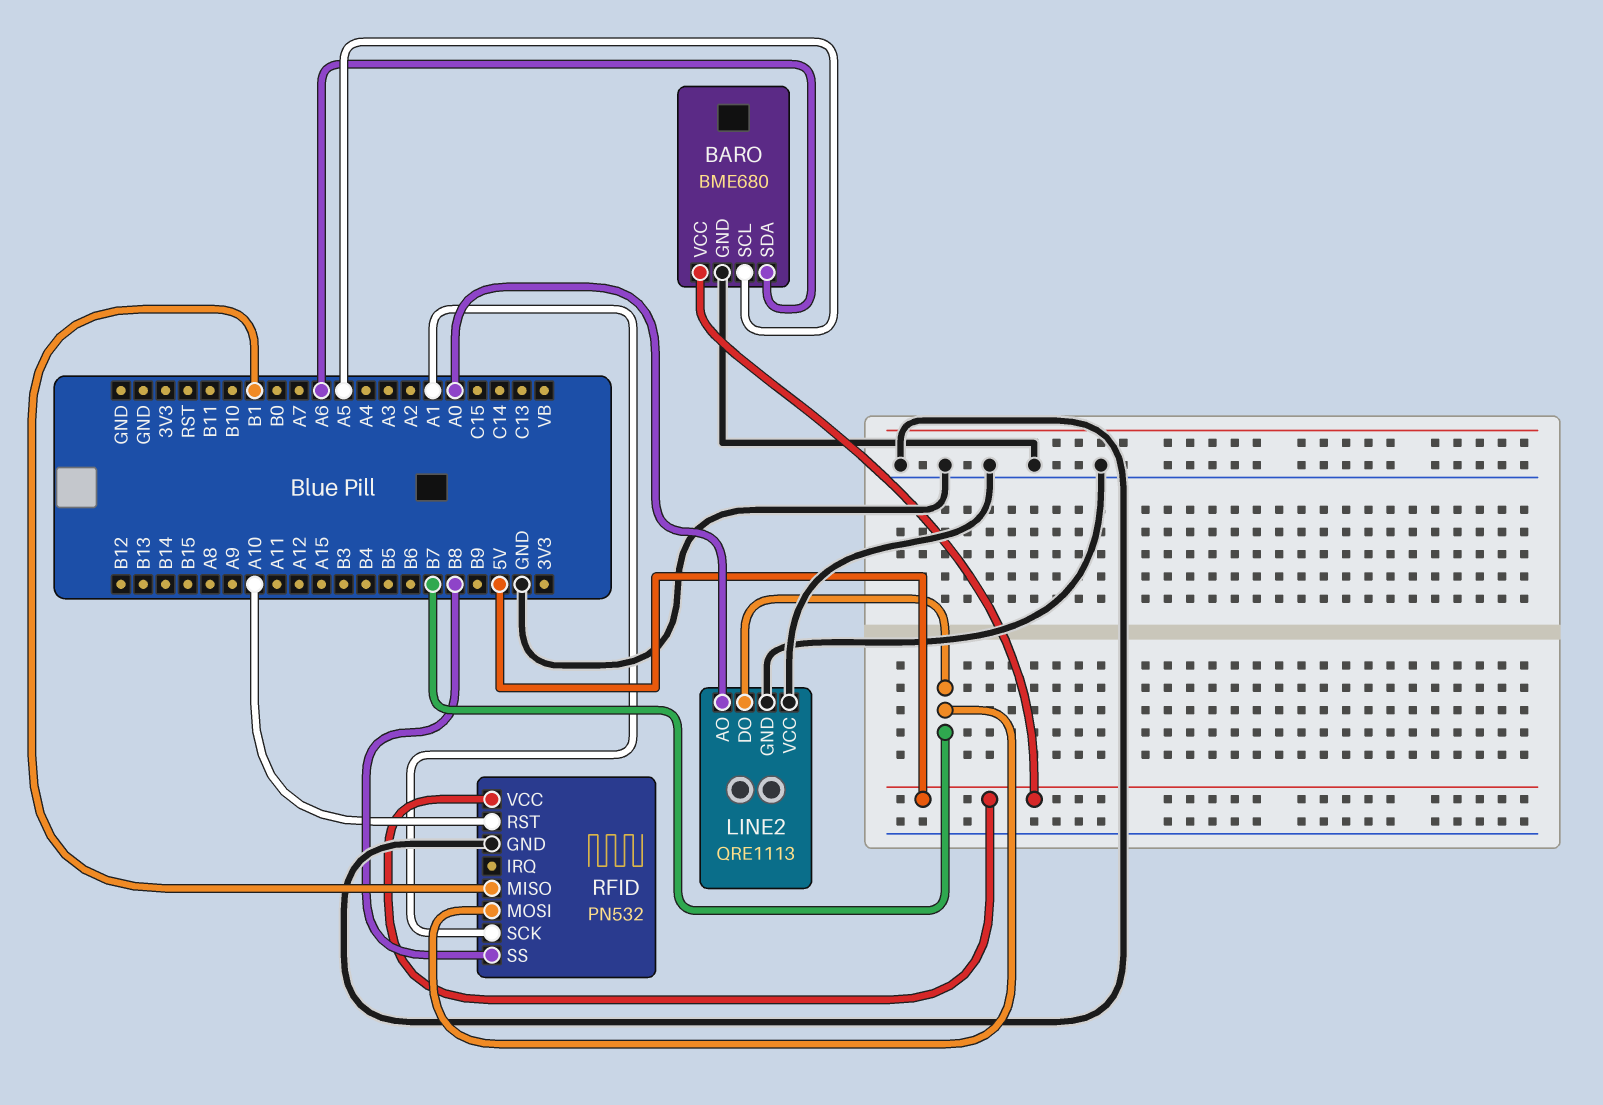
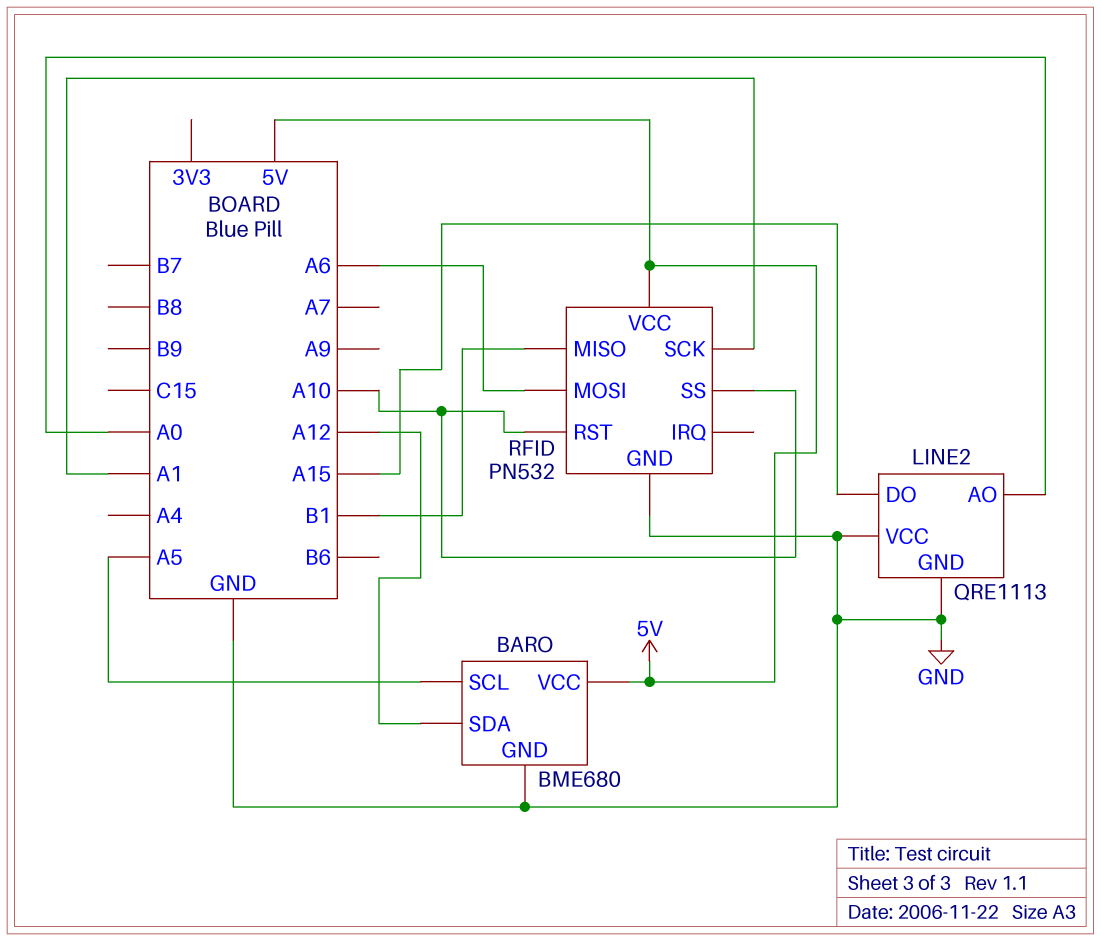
BARO pin SDA: A6 -> A12
LINE2 pin DO: B7 -> A15
RFID pin MOSI: B7 -> A6
RFID pin SS: B8 -> A10

